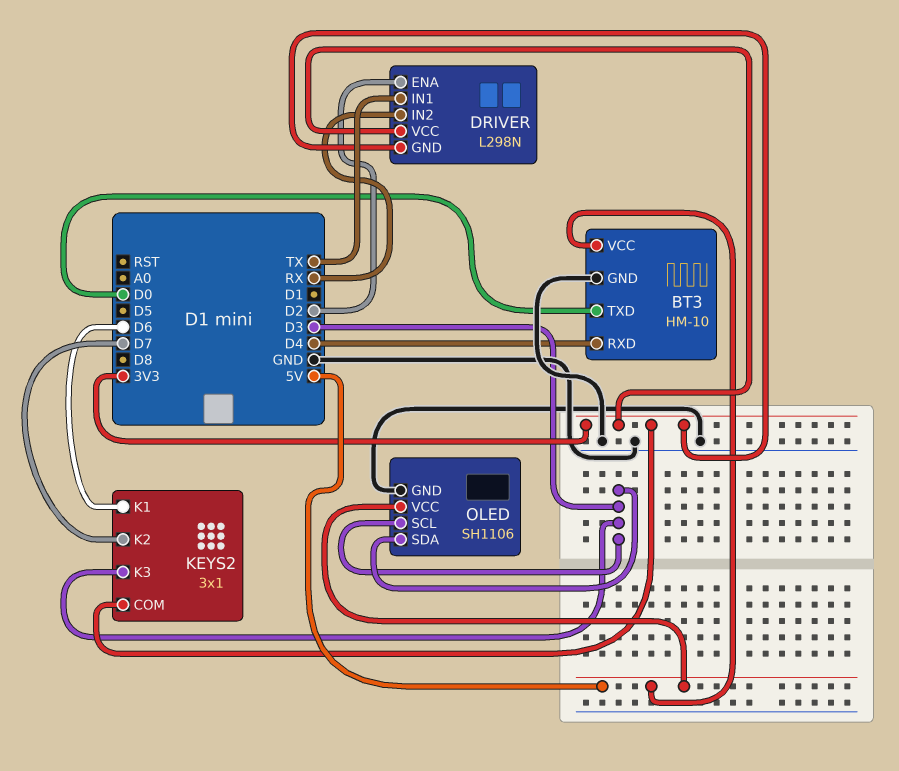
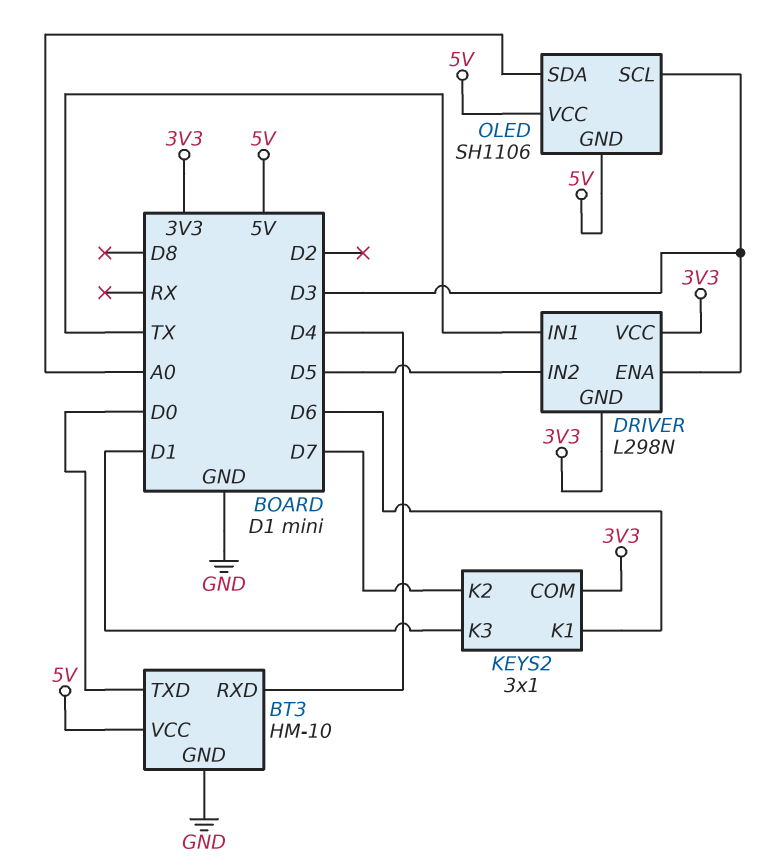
DRIVER pin ENA: D2 -> D3
DRIVER pin IN2: RX -> D5
KEYS2 pin K3: D3 -> D1
OLED pin GND: GND -> 5V
OLED pin SDA: D3 -> A0

